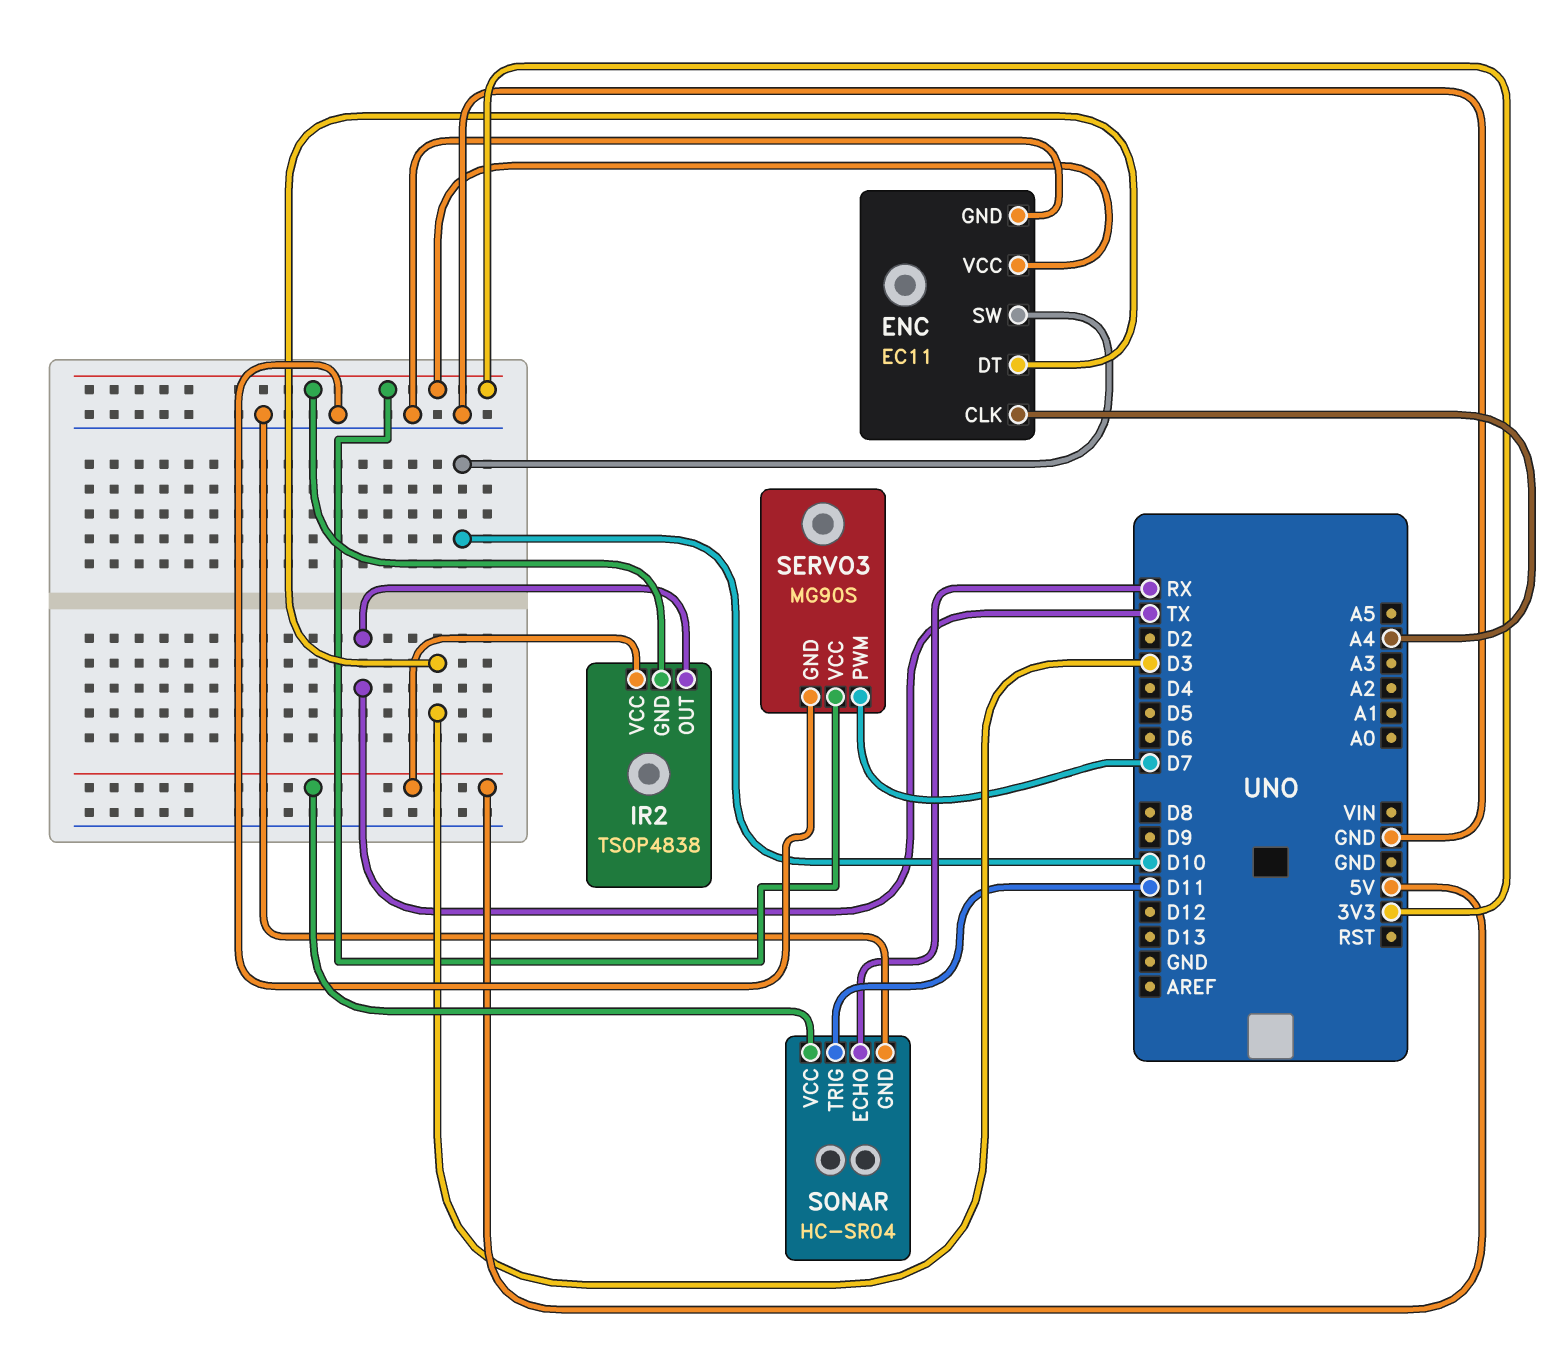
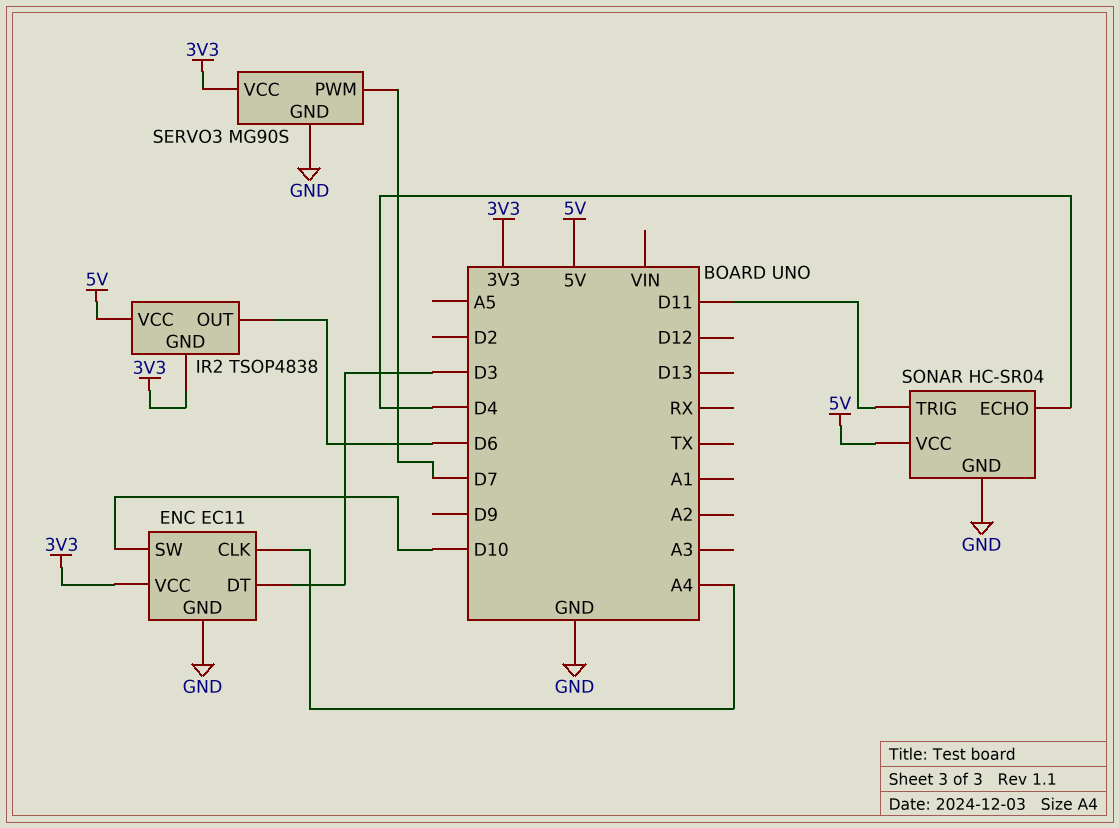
IR2 pin OUT: TX -> D6
SONAR pin ECHO: RX -> D4

